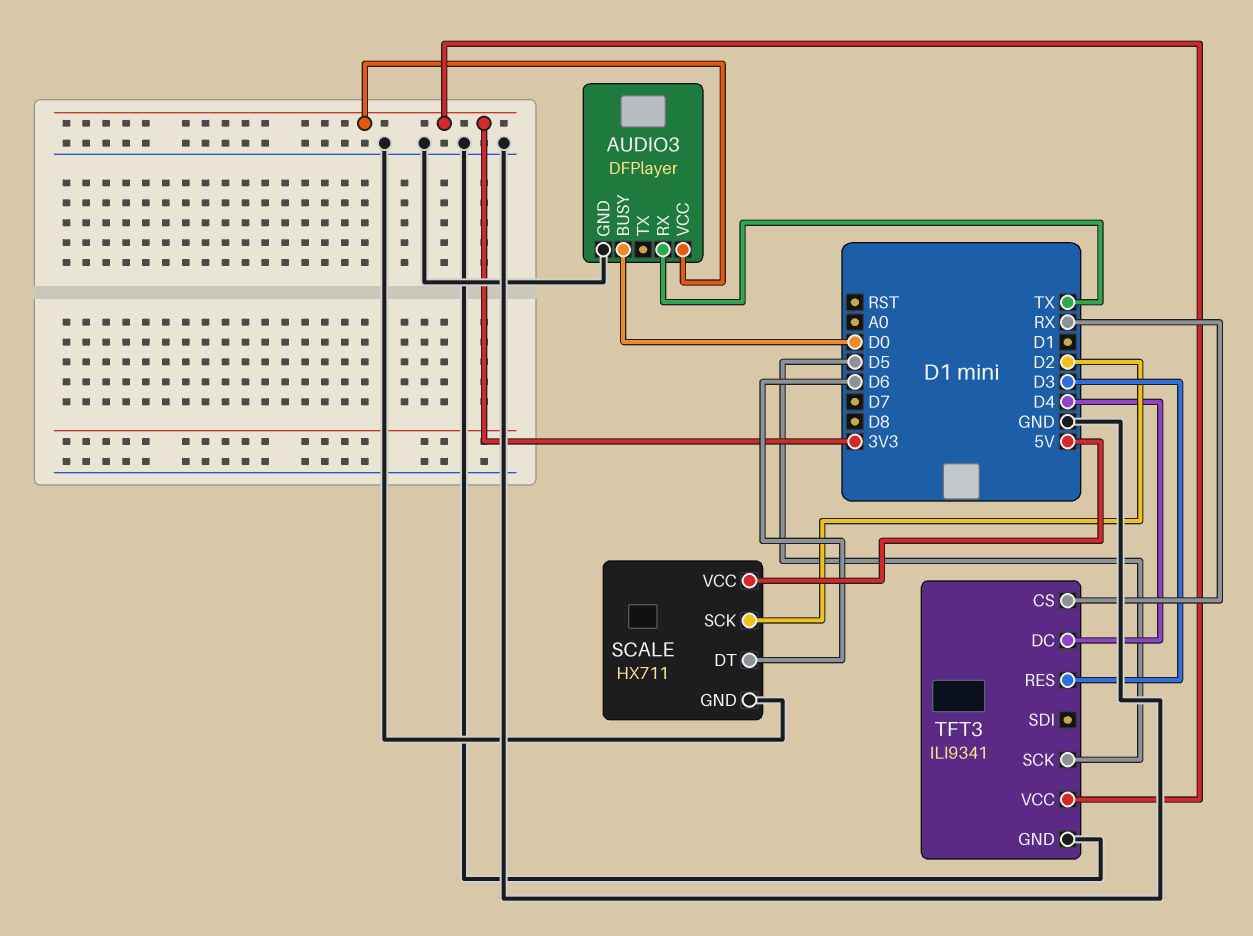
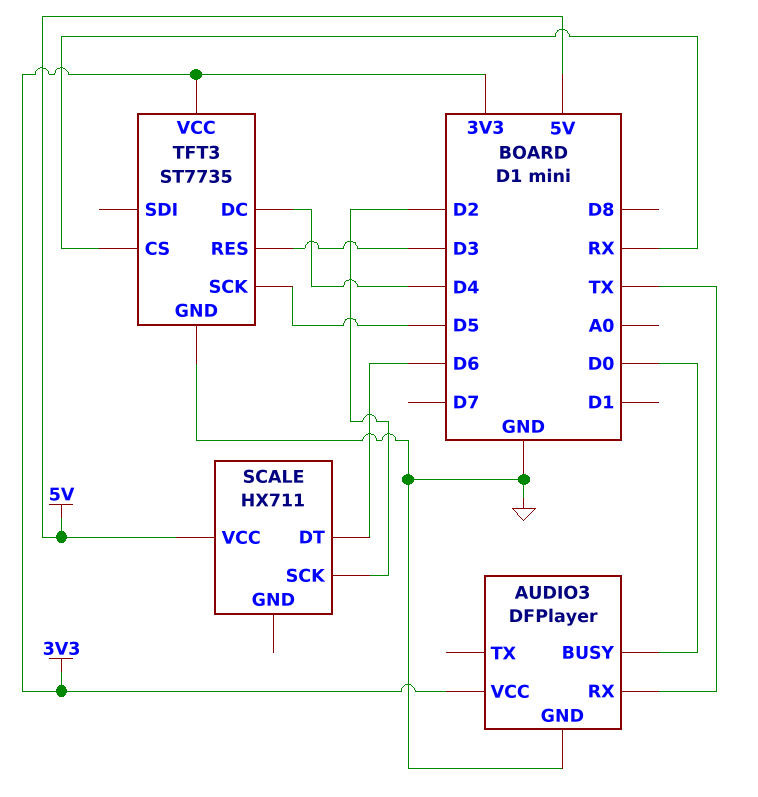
SCALE pin GND: GND -> none
TFT3: ILI9341 -> ST7735

